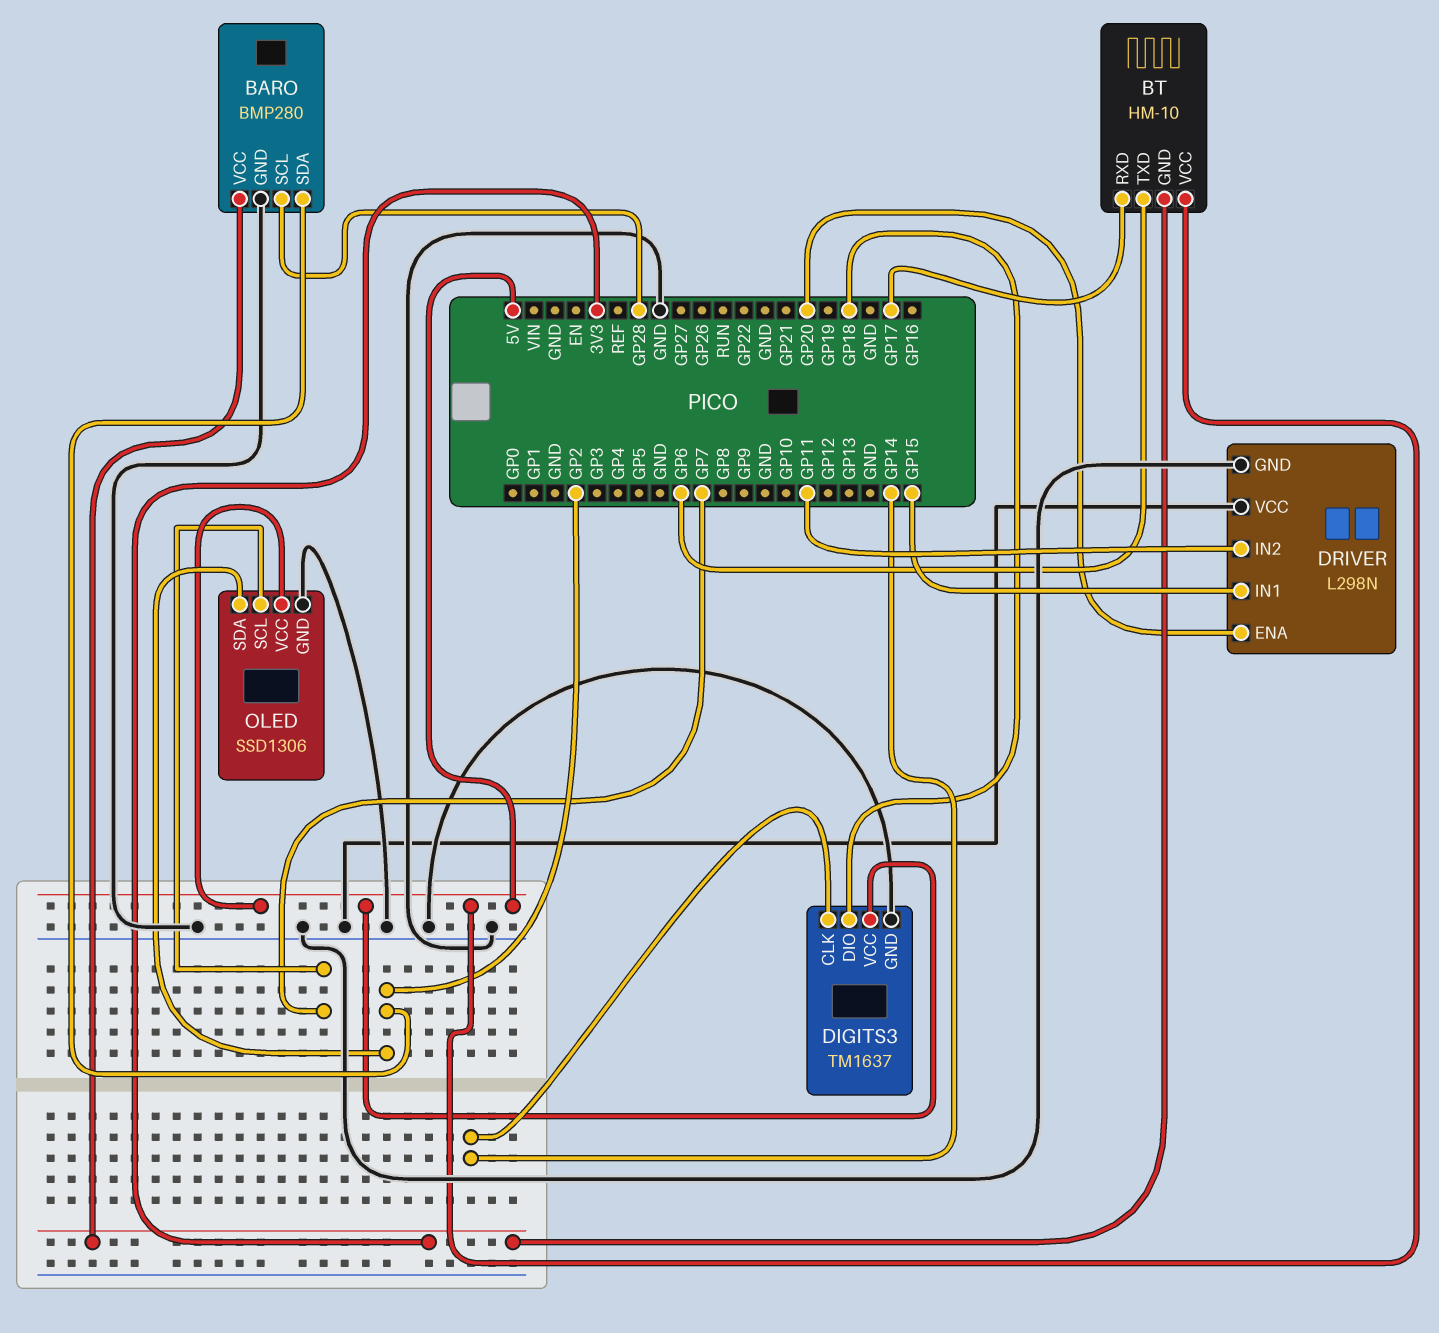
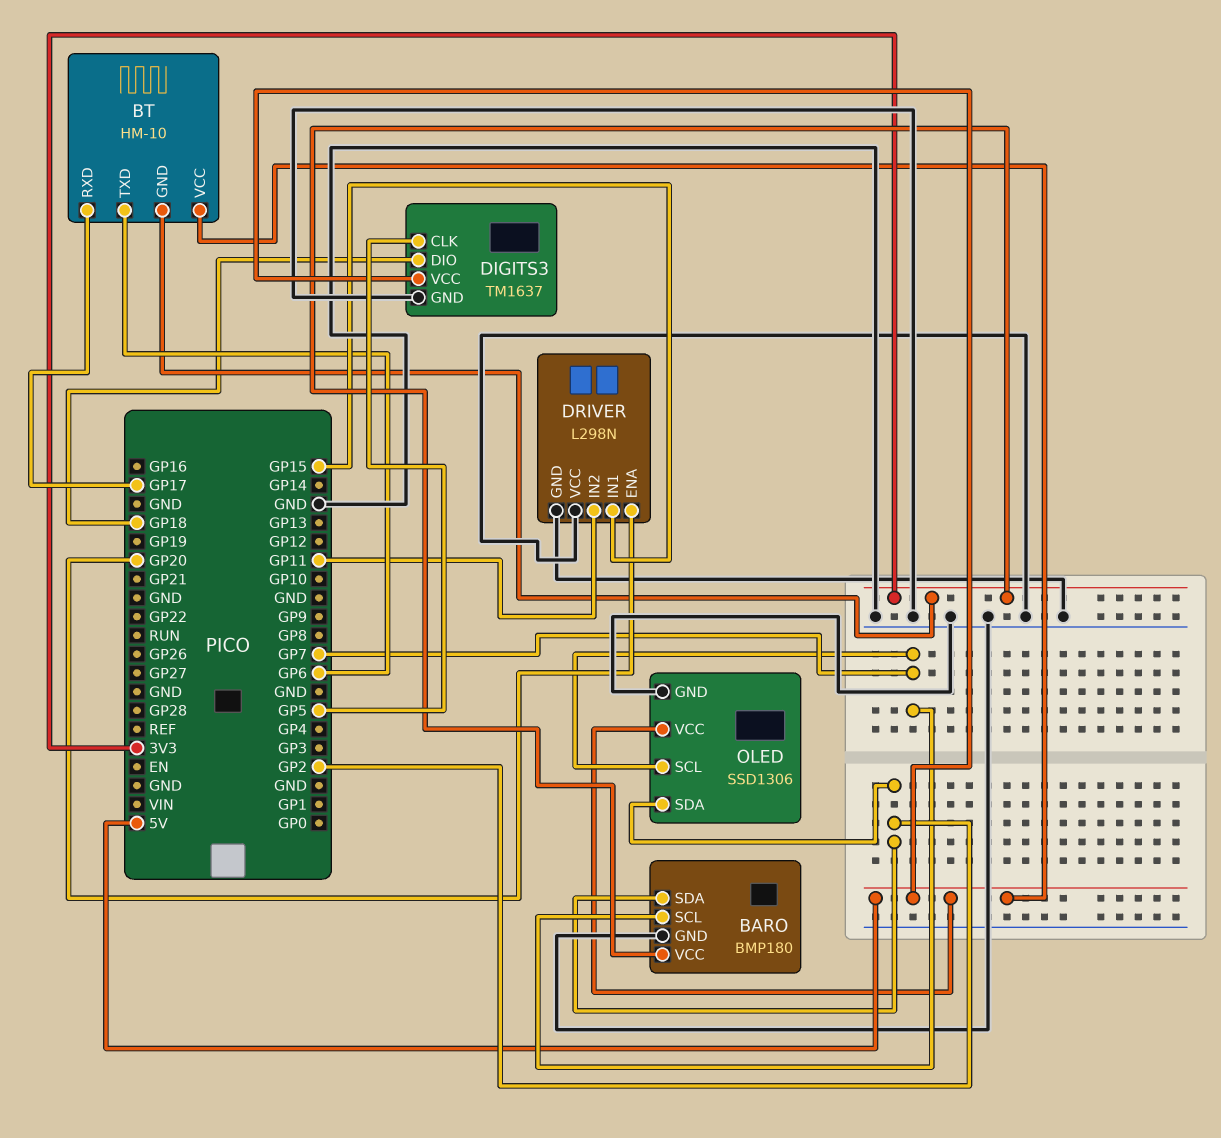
BARO: BMP280 -> BMP180
BARO pin SCL: GP28 -> GP7
DIGITS3 pin CLK: GP14 -> GP5

